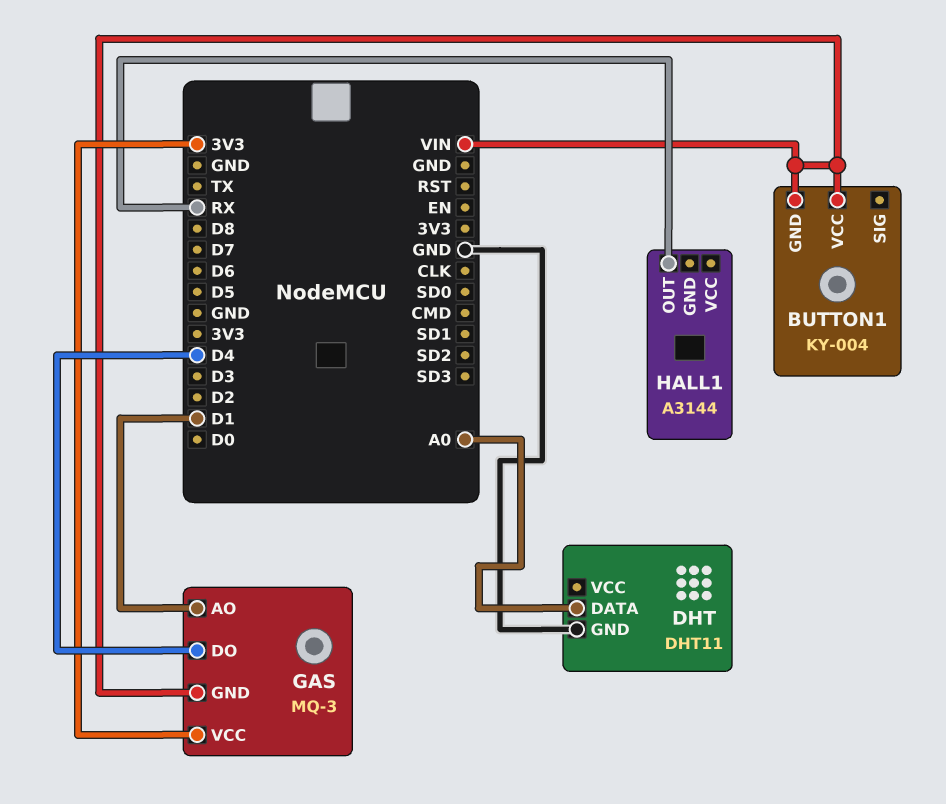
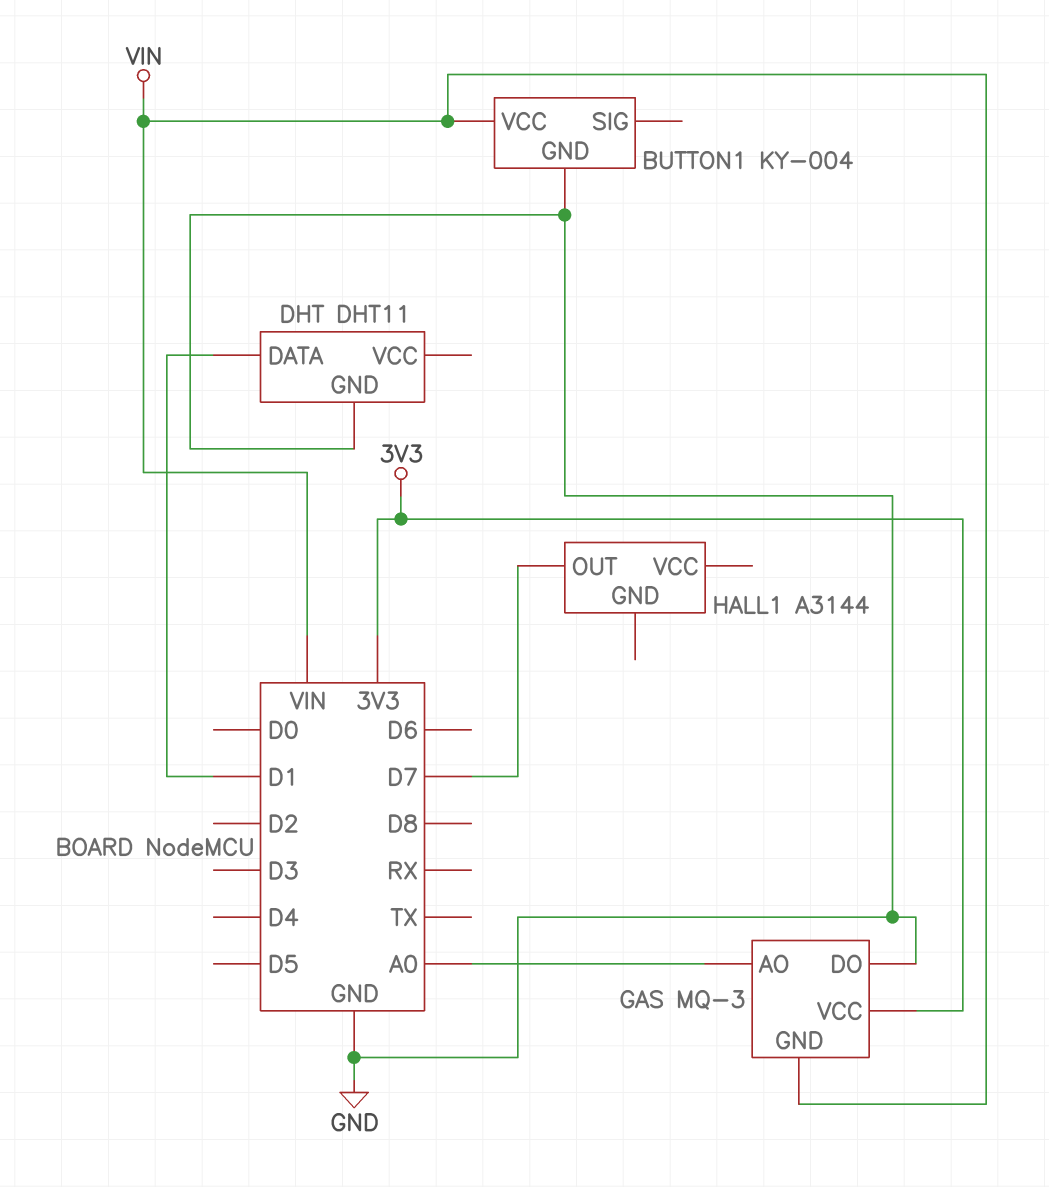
BUTTON1 pin GND: VIN -> GND
DHT pin DATA: A0 -> D1
GAS pin AO: D1 -> A0
GAS pin DO: D4 -> GND
HALL1 pin OUT: RX -> D7

